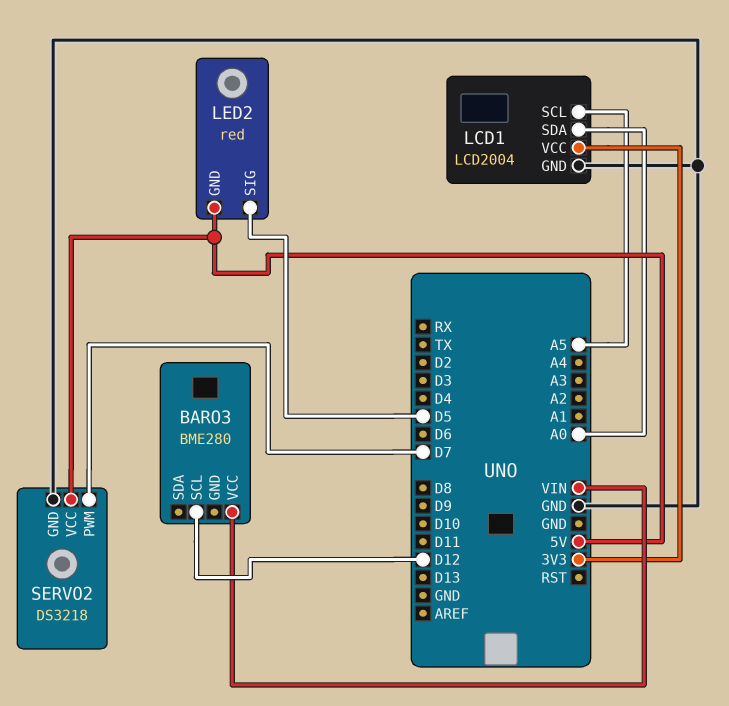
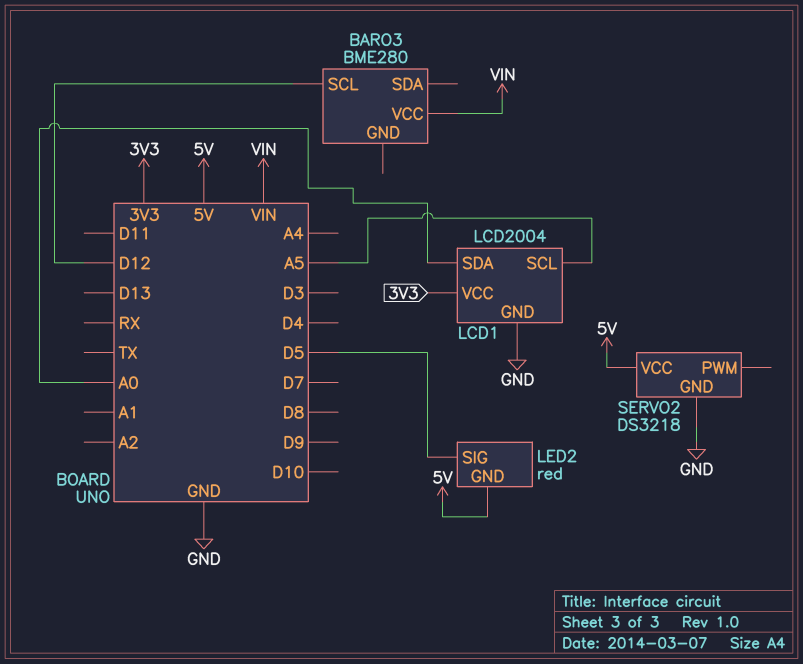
SERVO2 pin PWM: D7 -> none

